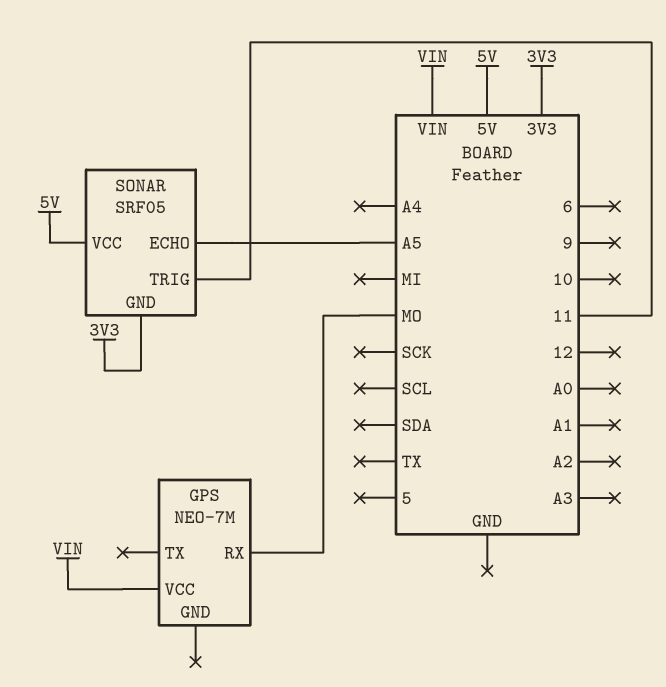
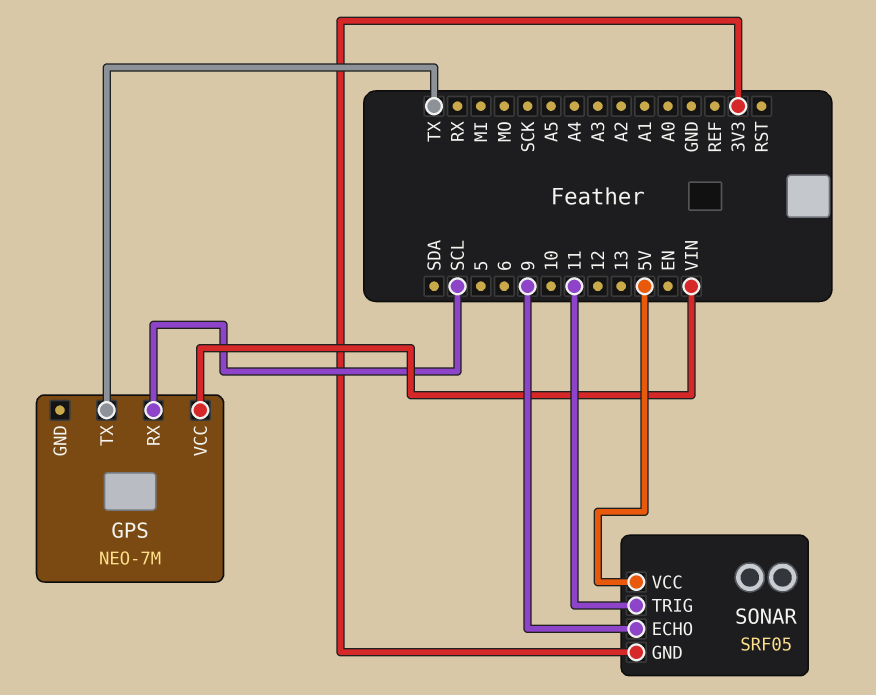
GPS pin RX: MO -> SCL
GPS pin TX: none -> TX
SONAR pin ECHO: A5 -> 9

